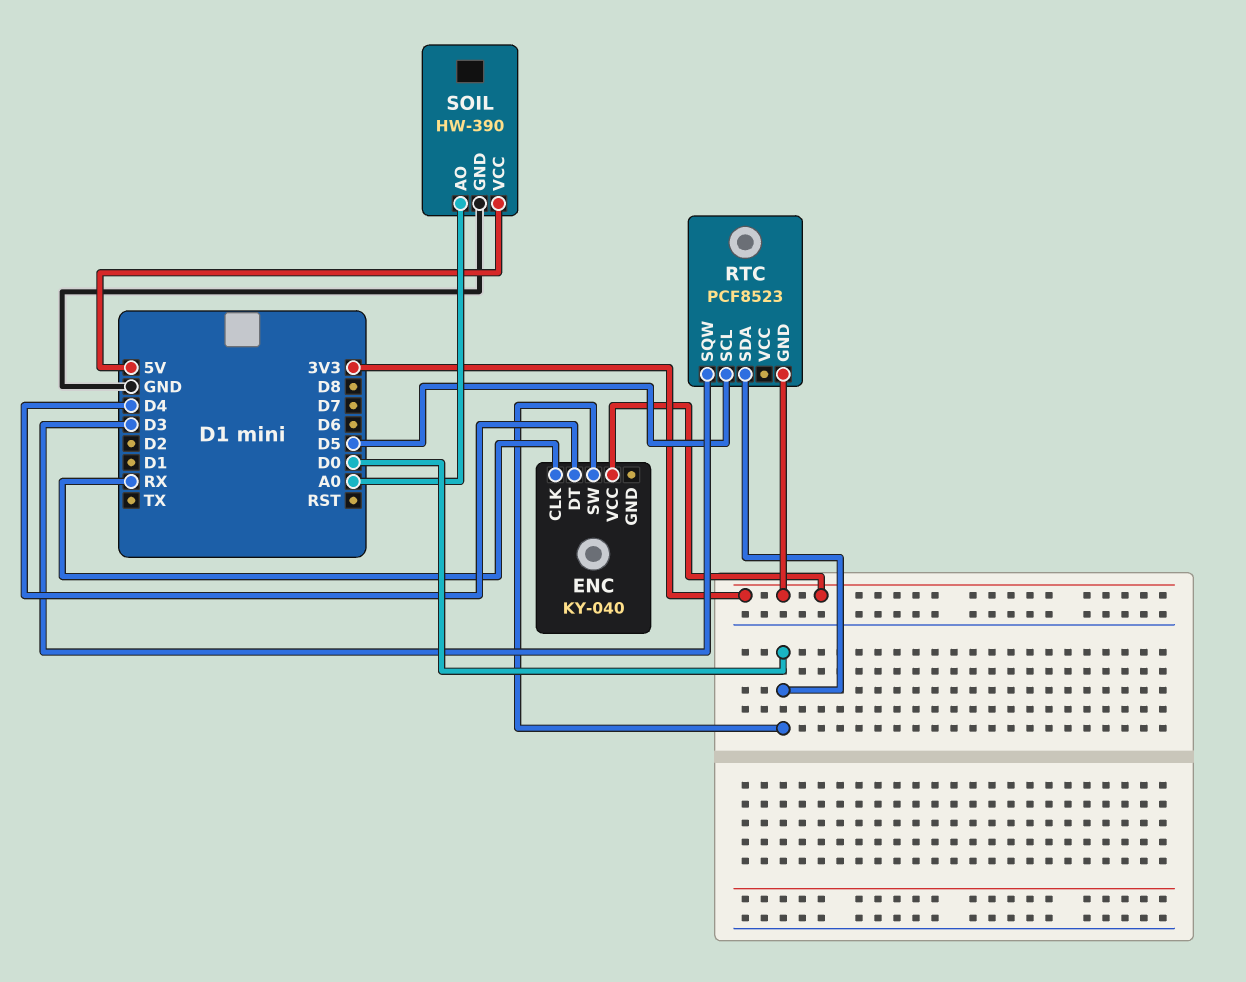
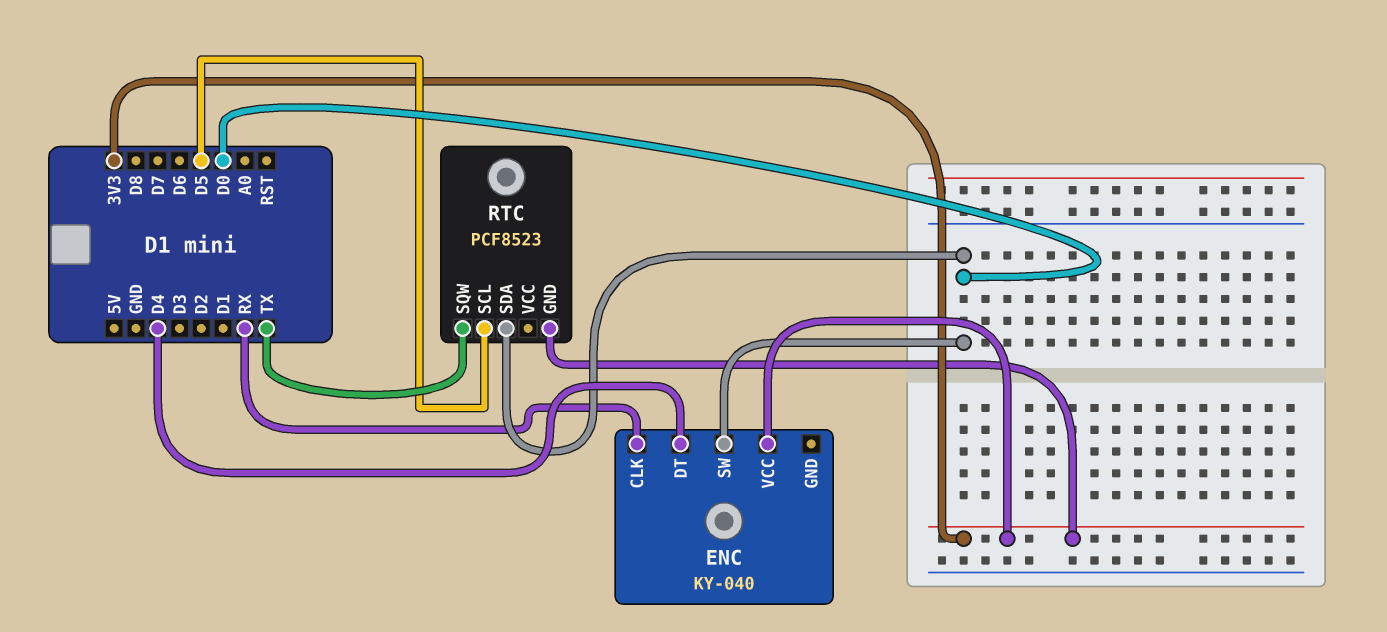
RTC pin SQW: D3 -> TX
SOIL: HW-390 -> none
SOIL pin AO: A0 -> none
SOIL pin GND: GND -> none
SOIL pin VCC: 5V -> none

